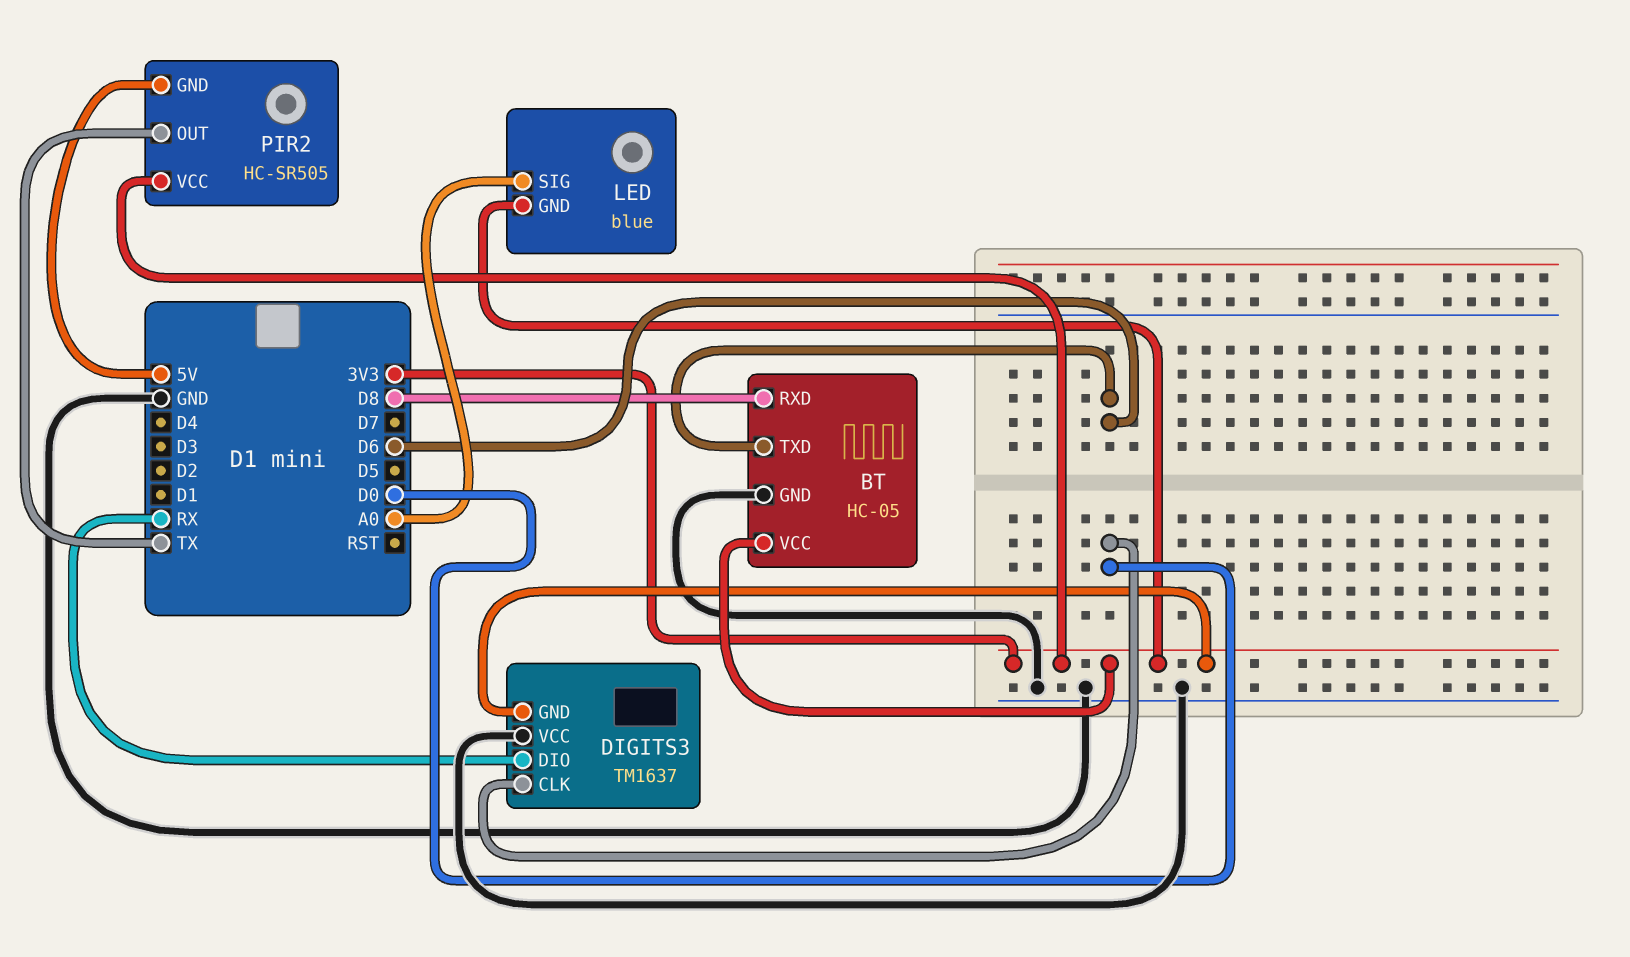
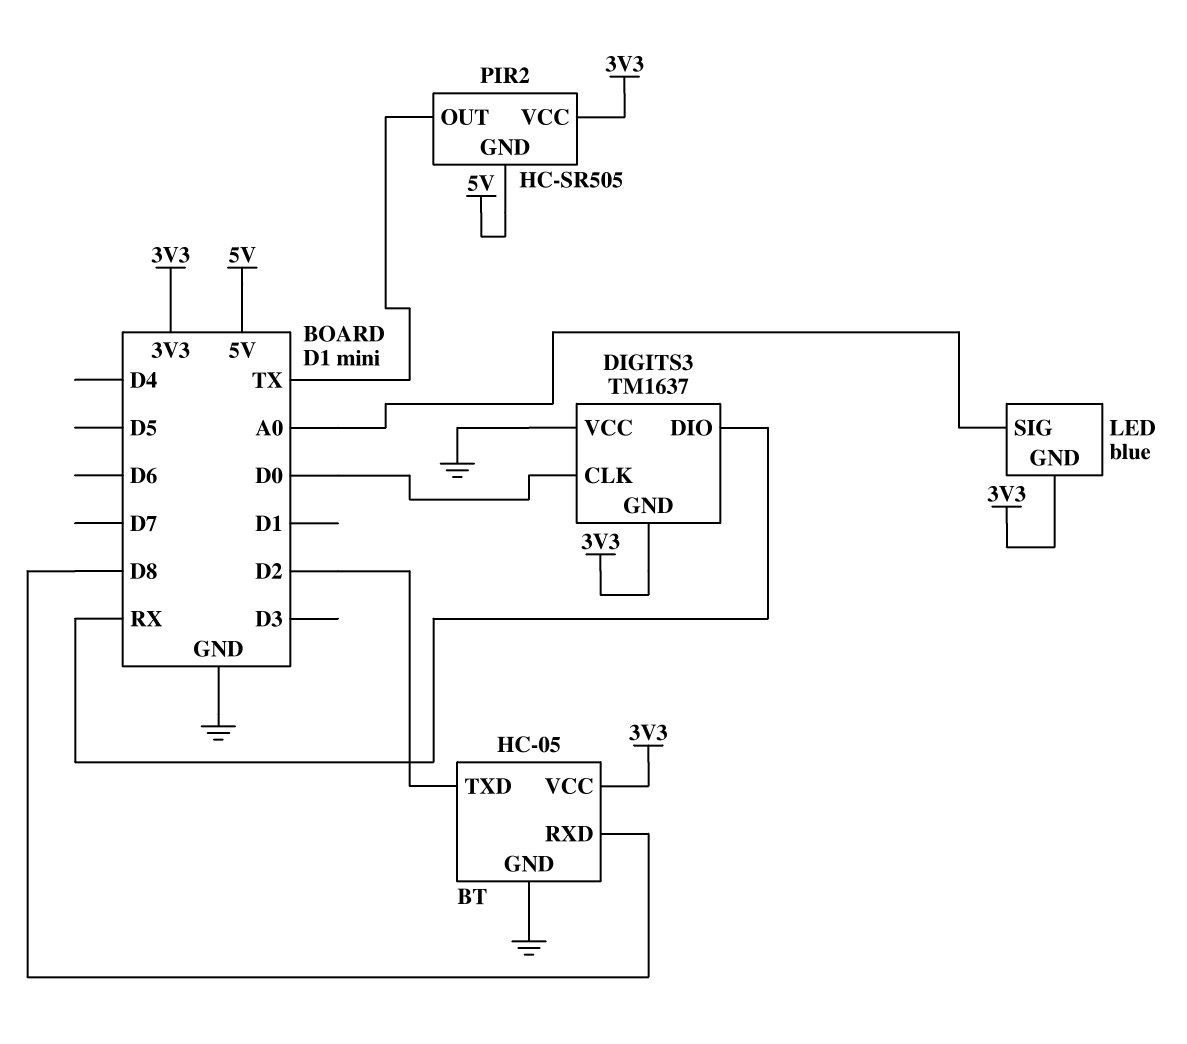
BT pin TXD: D6 -> D2

